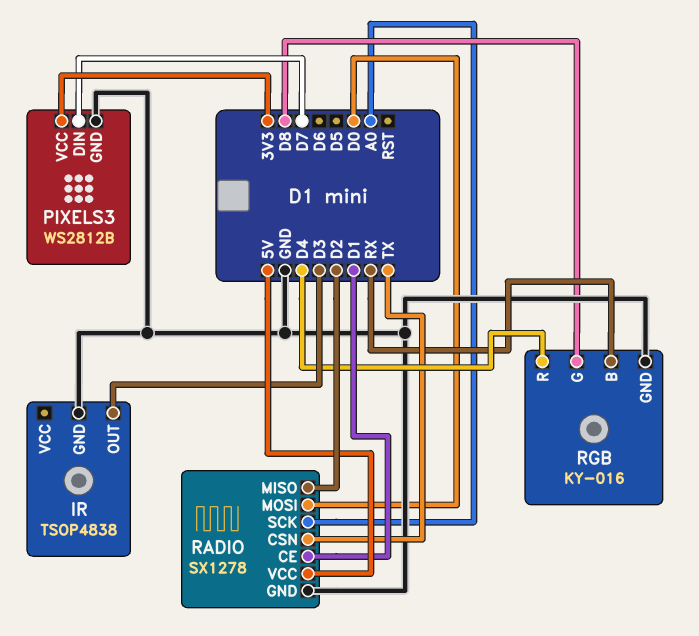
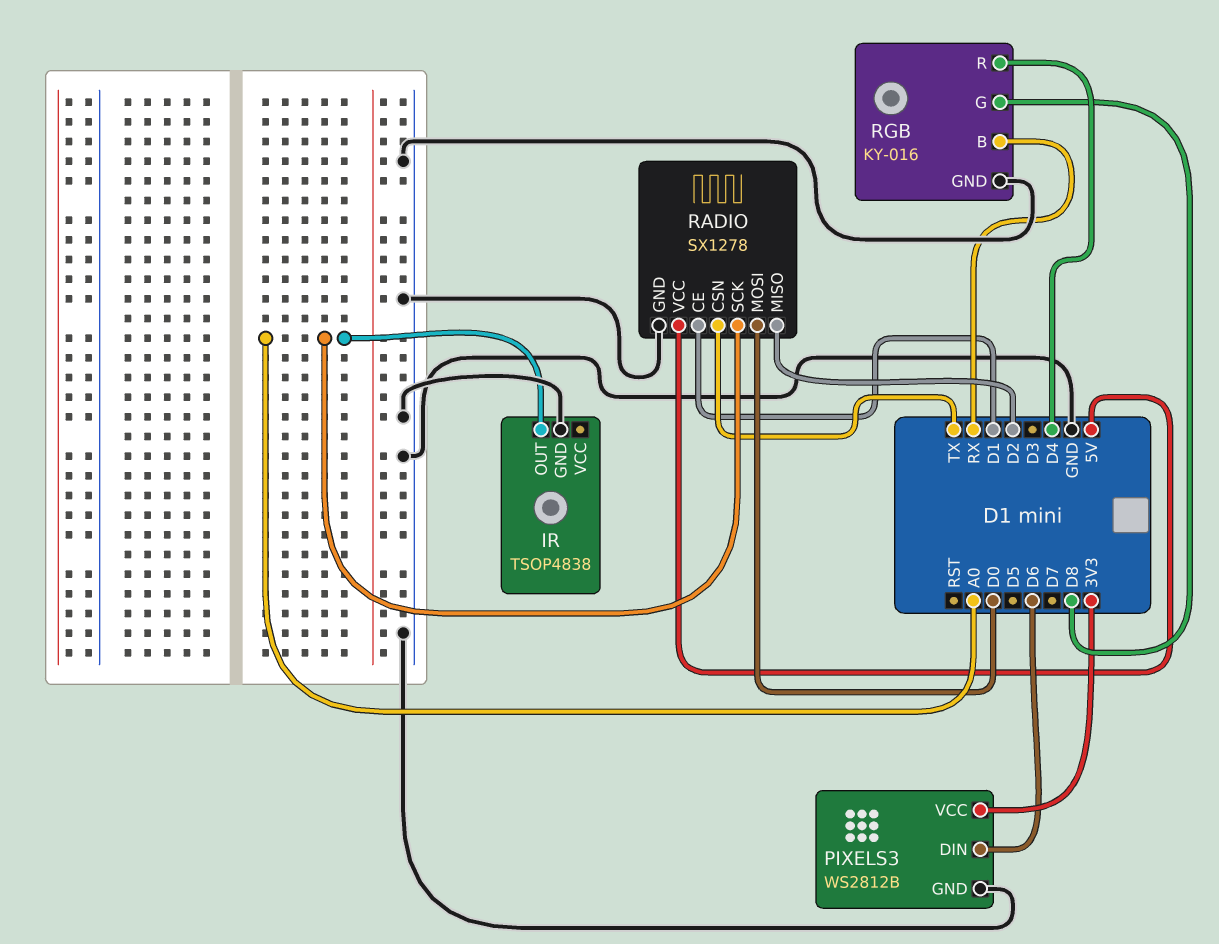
IR pin OUT: D3 -> A0
PIXELS3 pin DIN: D7 -> D6

